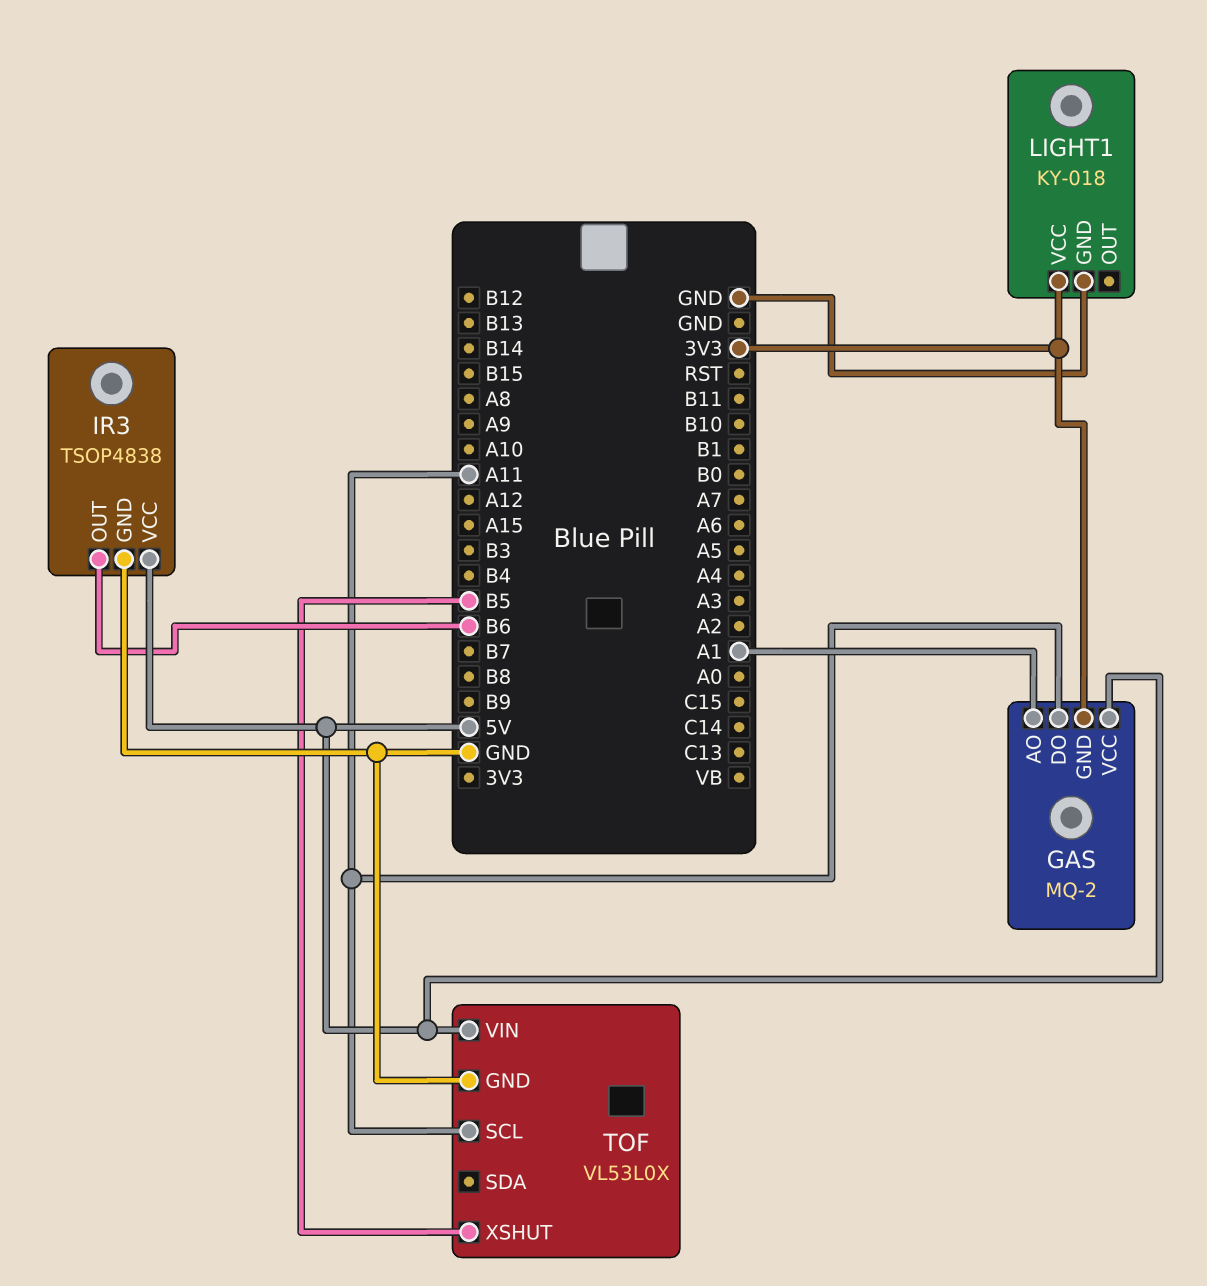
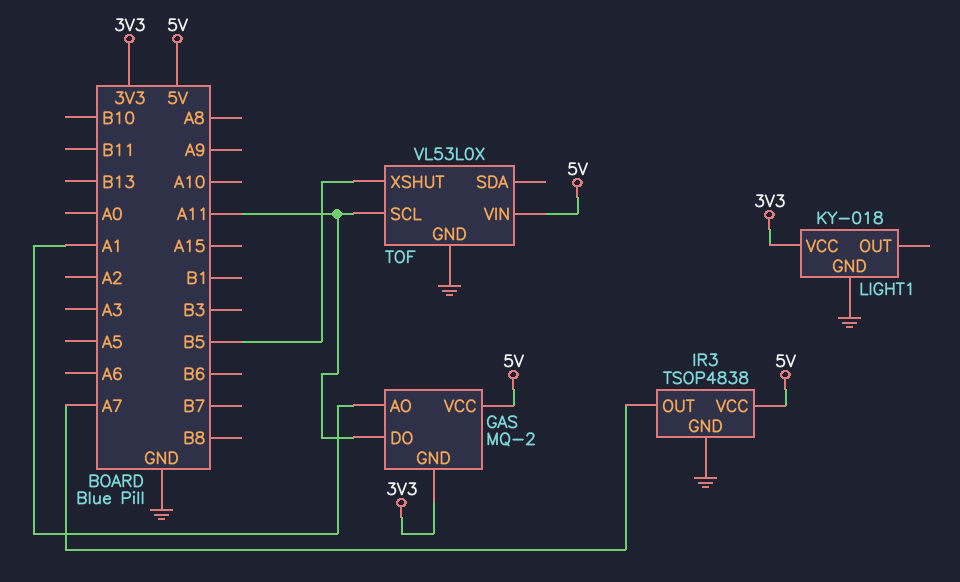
IR3 pin OUT: B6 -> A7

